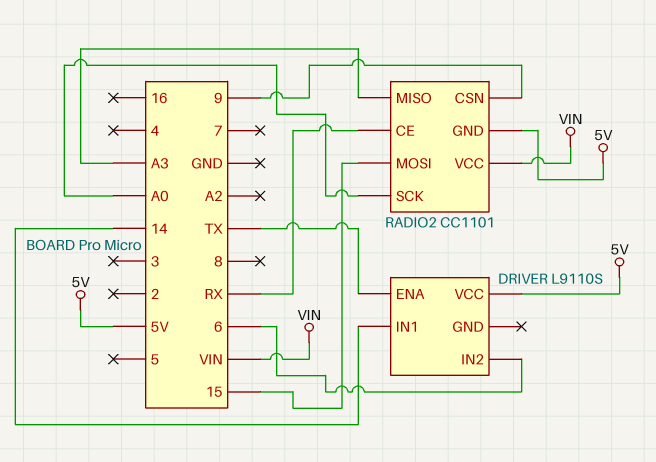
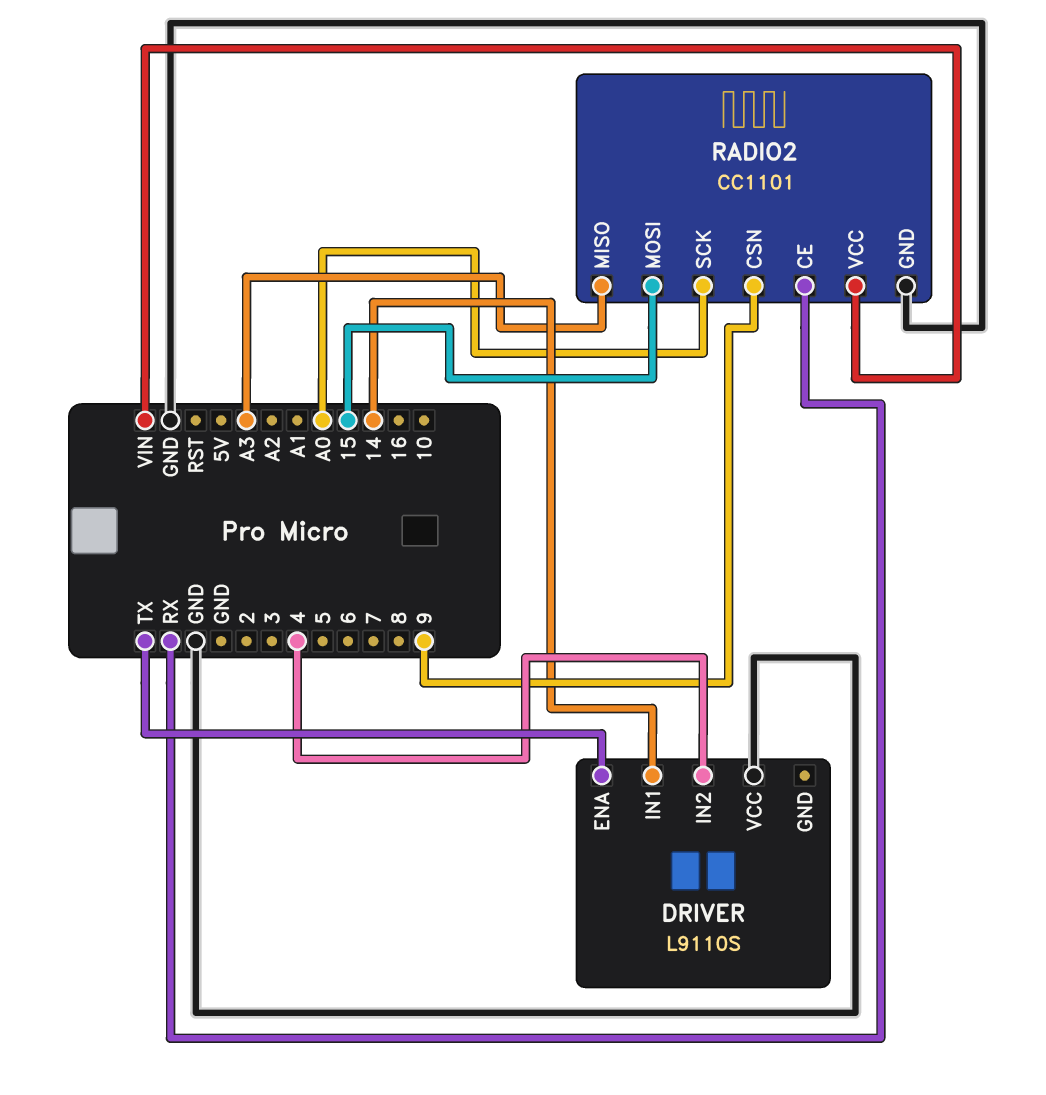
DRIVER pin IN2: 6 -> 4
DRIVER pin VCC: 5V -> GND
RADIO2 pin GND: 5V -> GND

